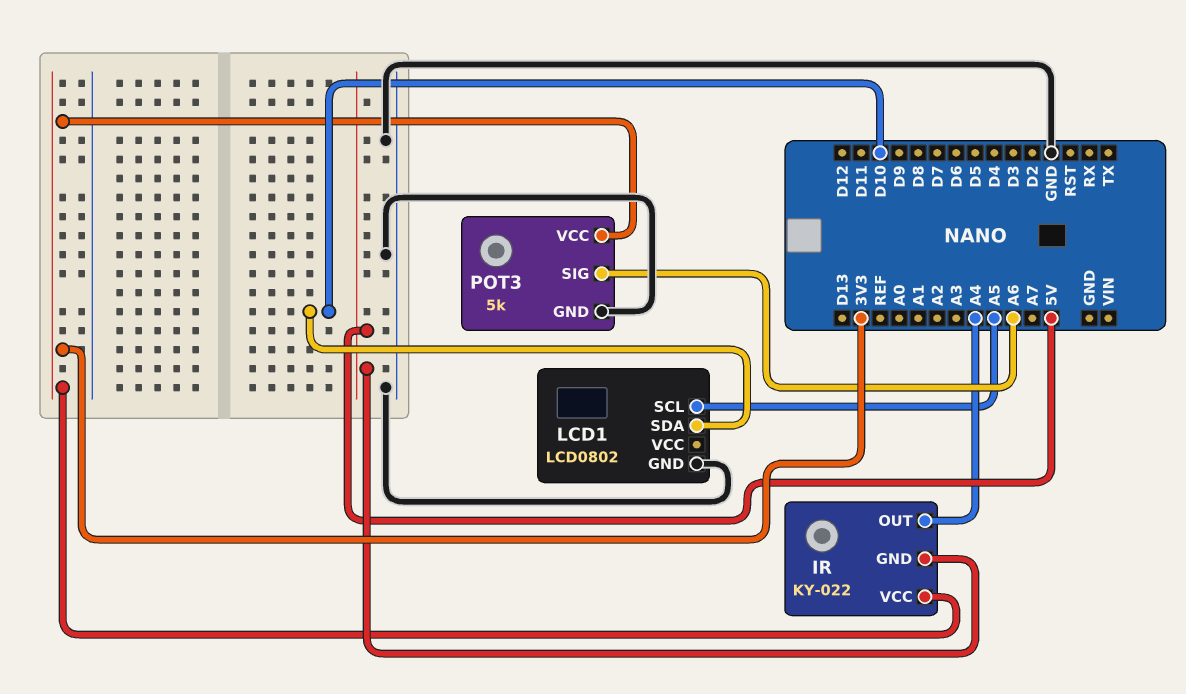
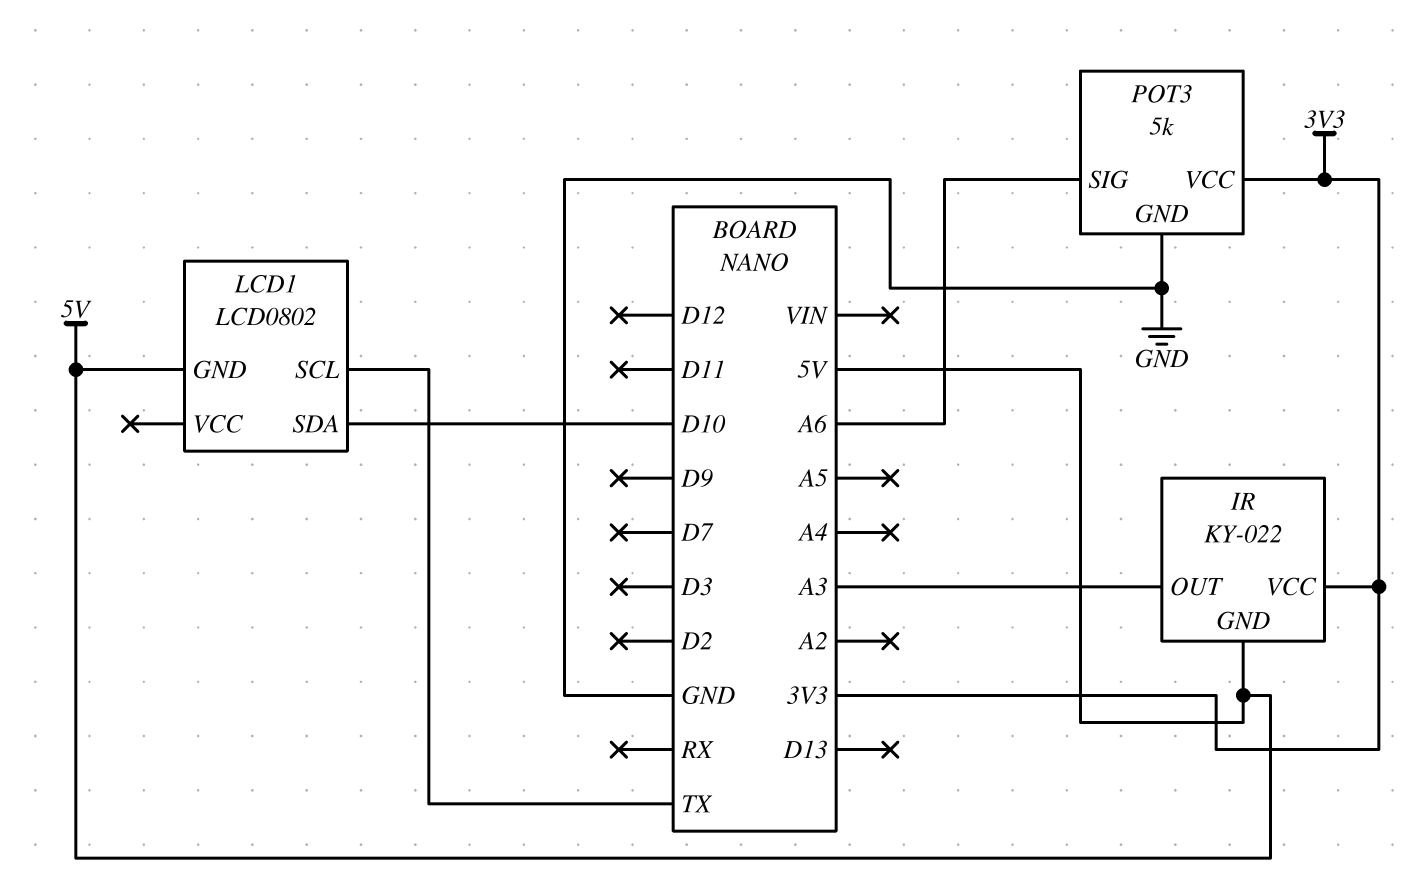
IR pin OUT: A4 -> A3
LCD1 pin GND: GND -> 5V
LCD1 pin SCL: A5 -> TX

